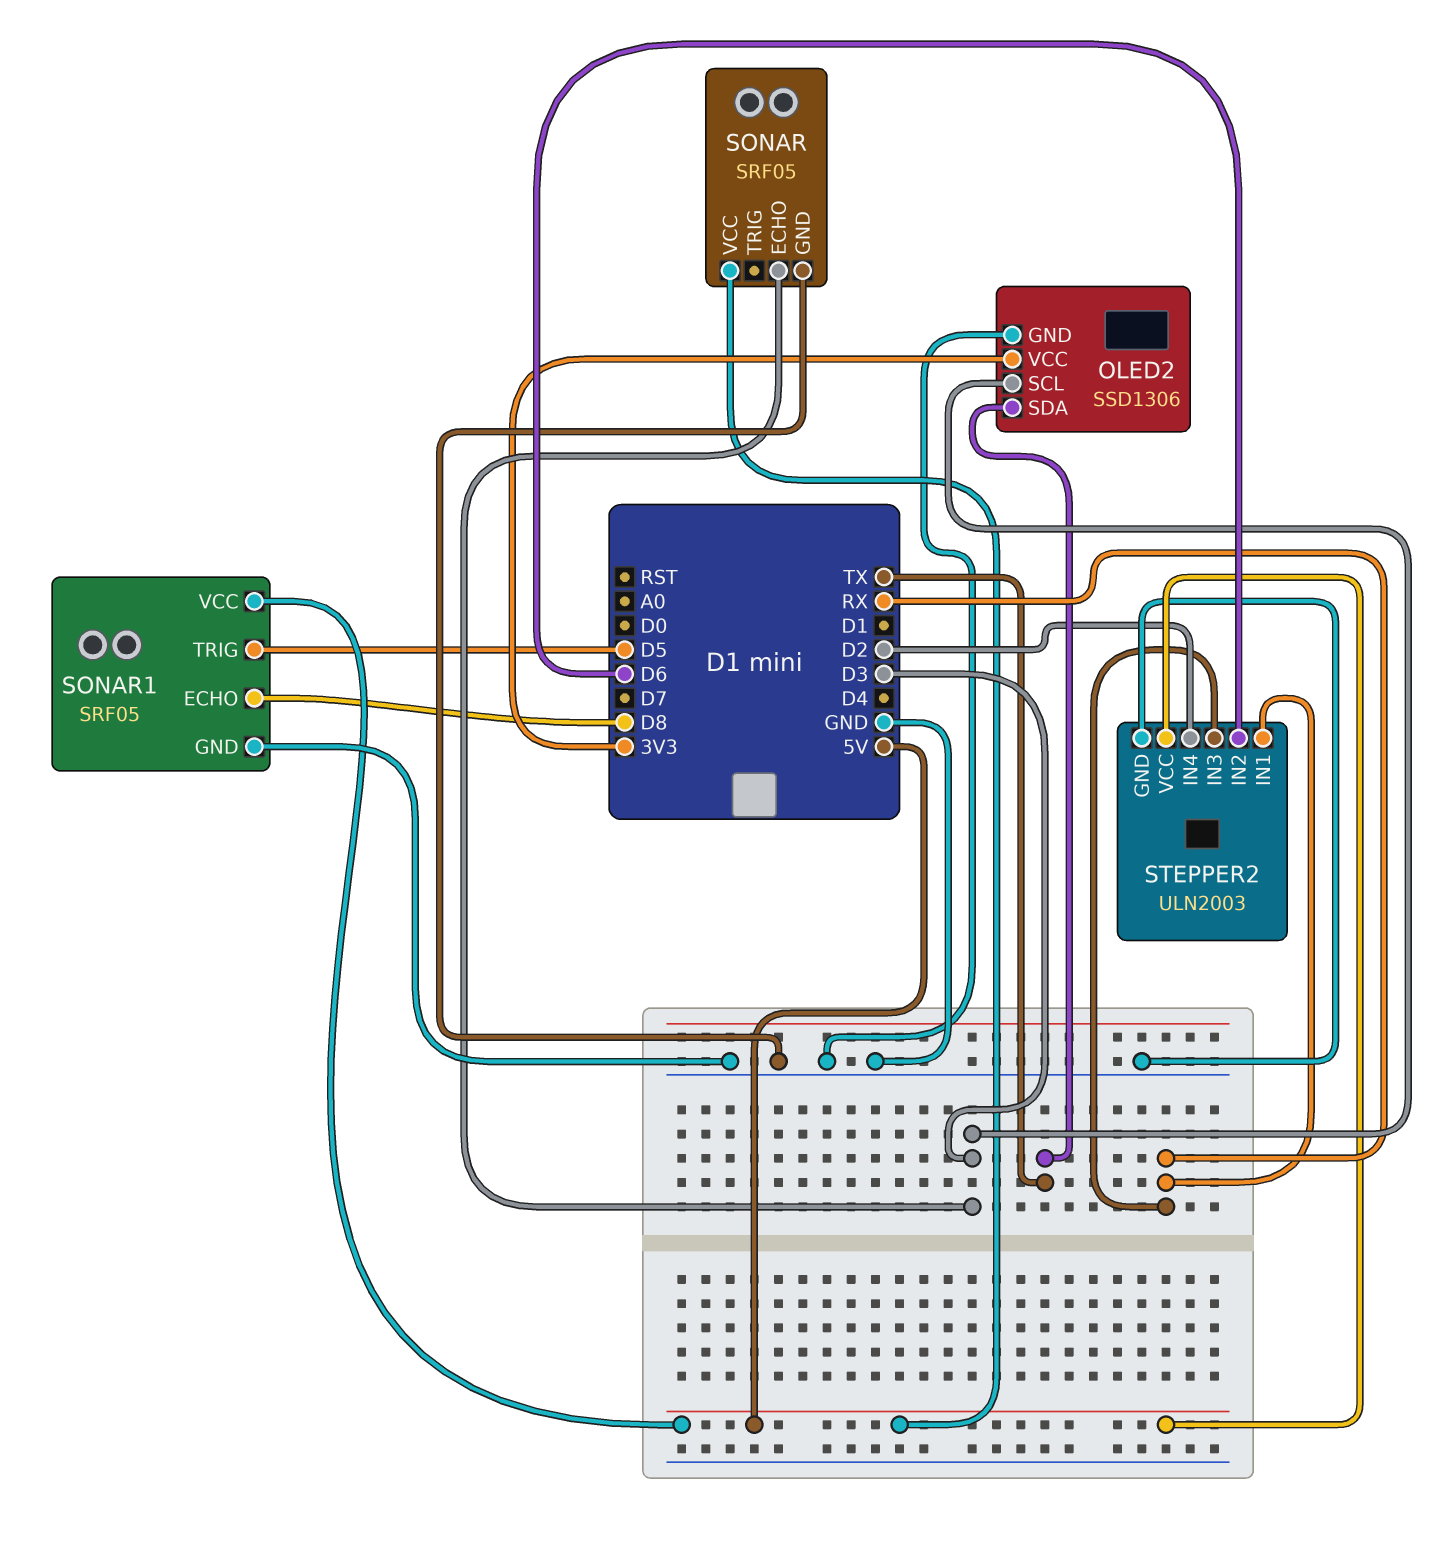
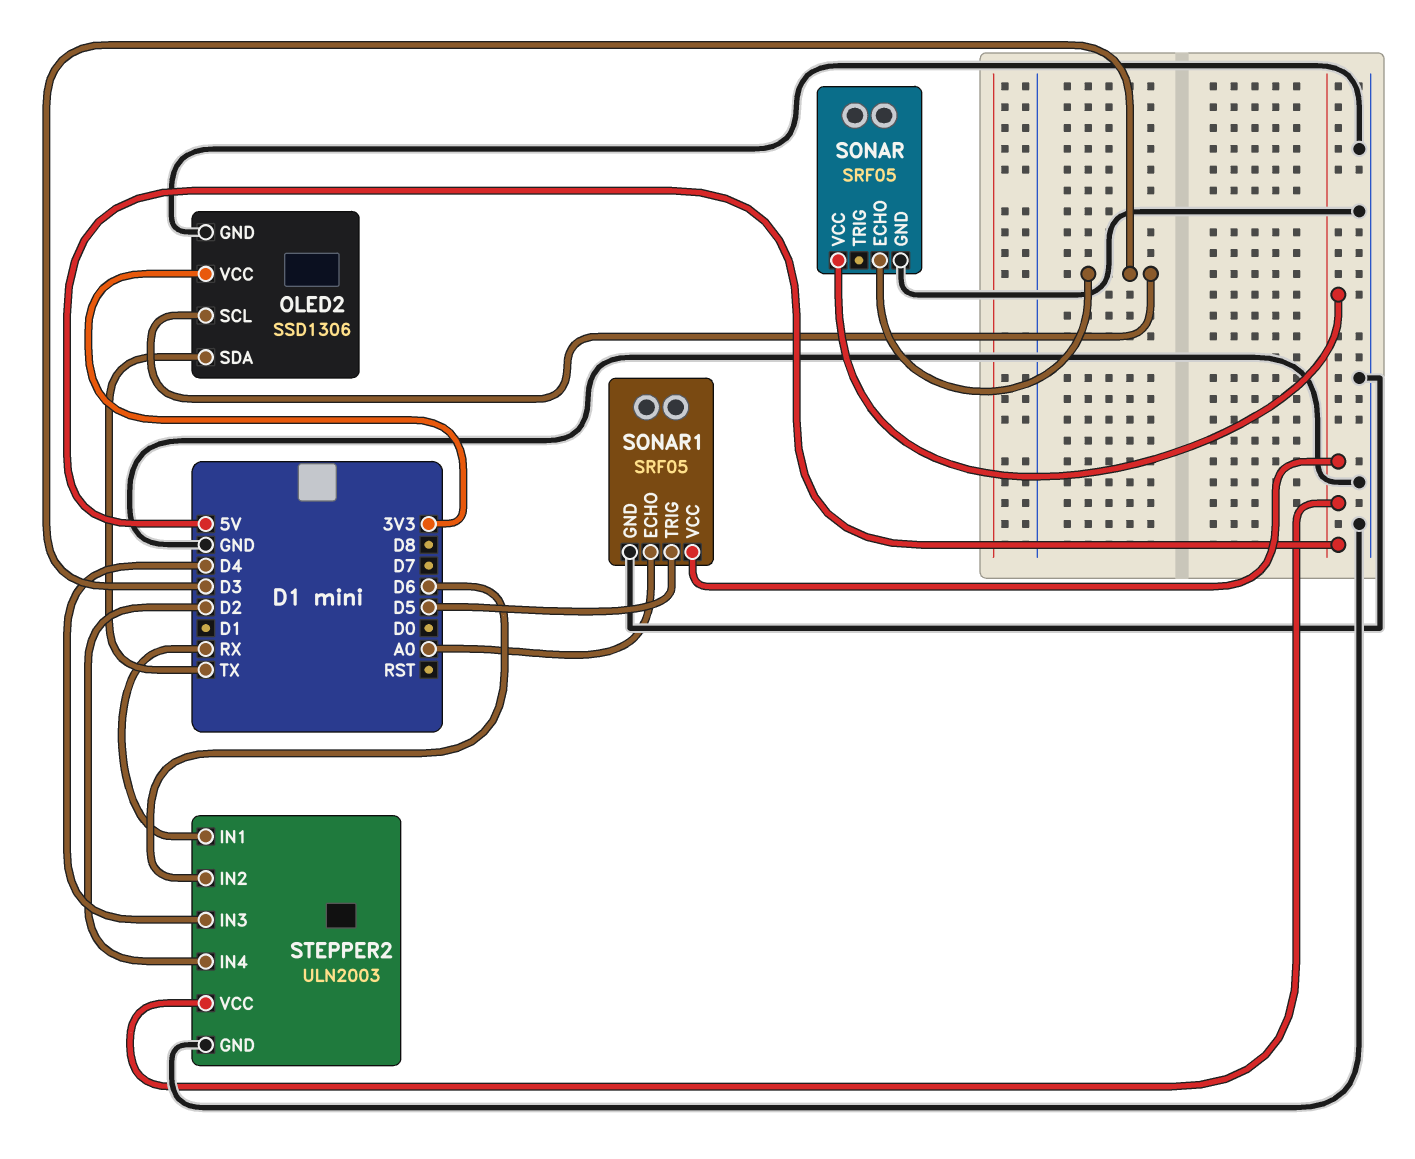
SONAR1 pin ECHO: D8 -> A0
STEPPER2 pin IN3: RX -> D4

